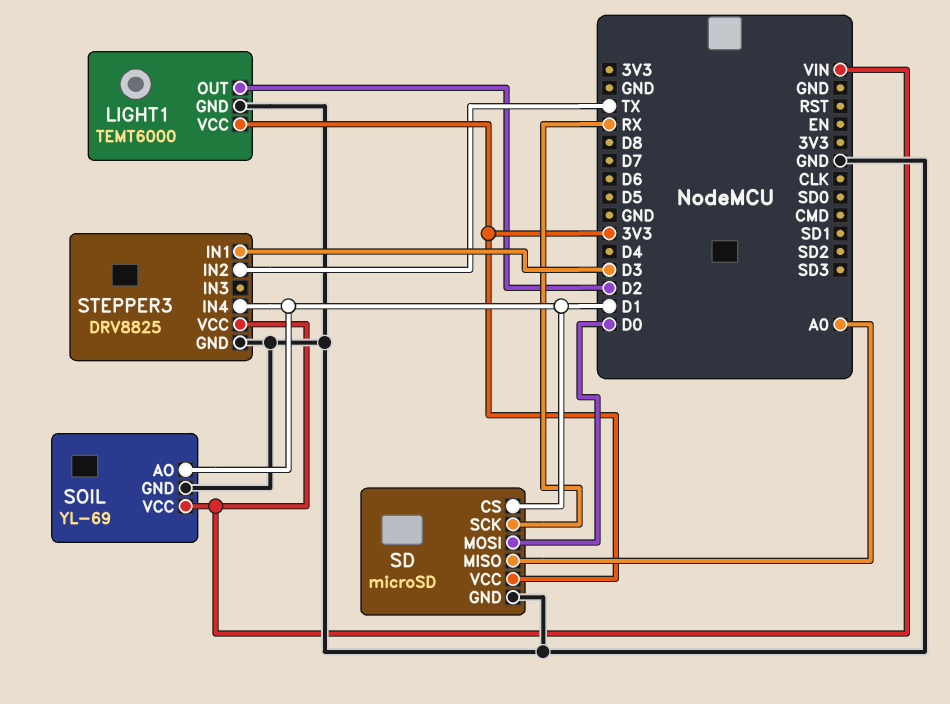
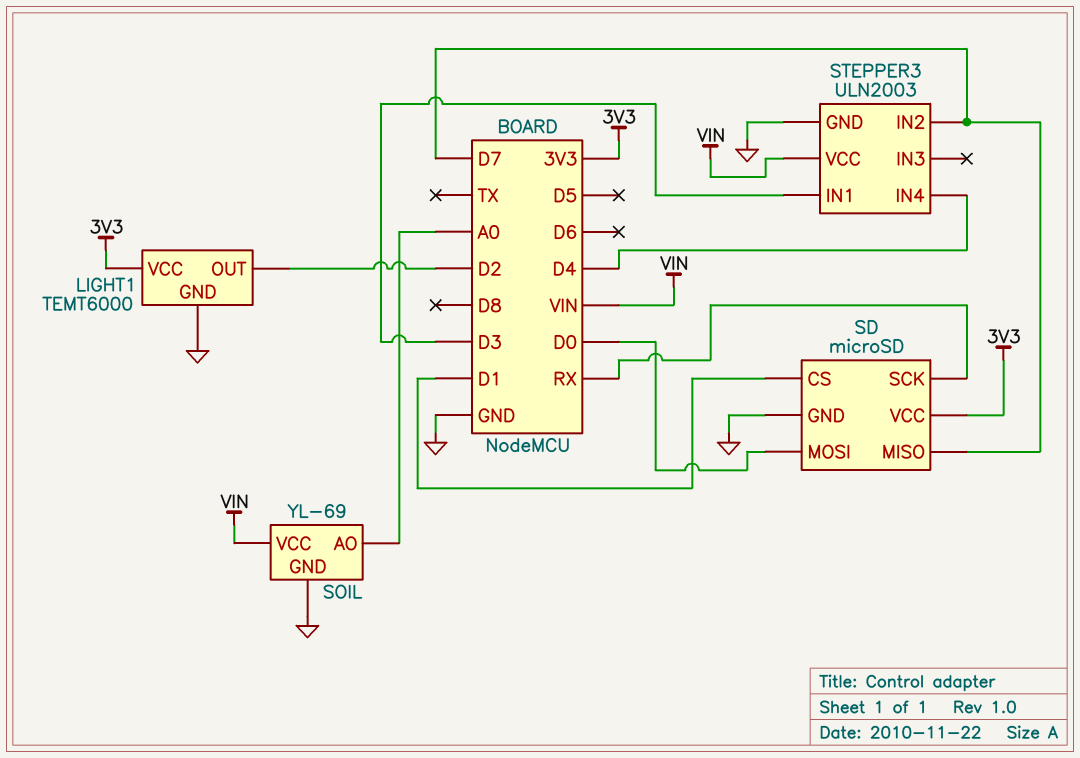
SD pin MISO: A0 -> D7
SOIL pin AO: D1 -> A0
STEPPER3: DRV8825 -> ULN2003
STEPPER3 pin IN2: TX -> D7
STEPPER3 pin IN4: D1 -> D4

